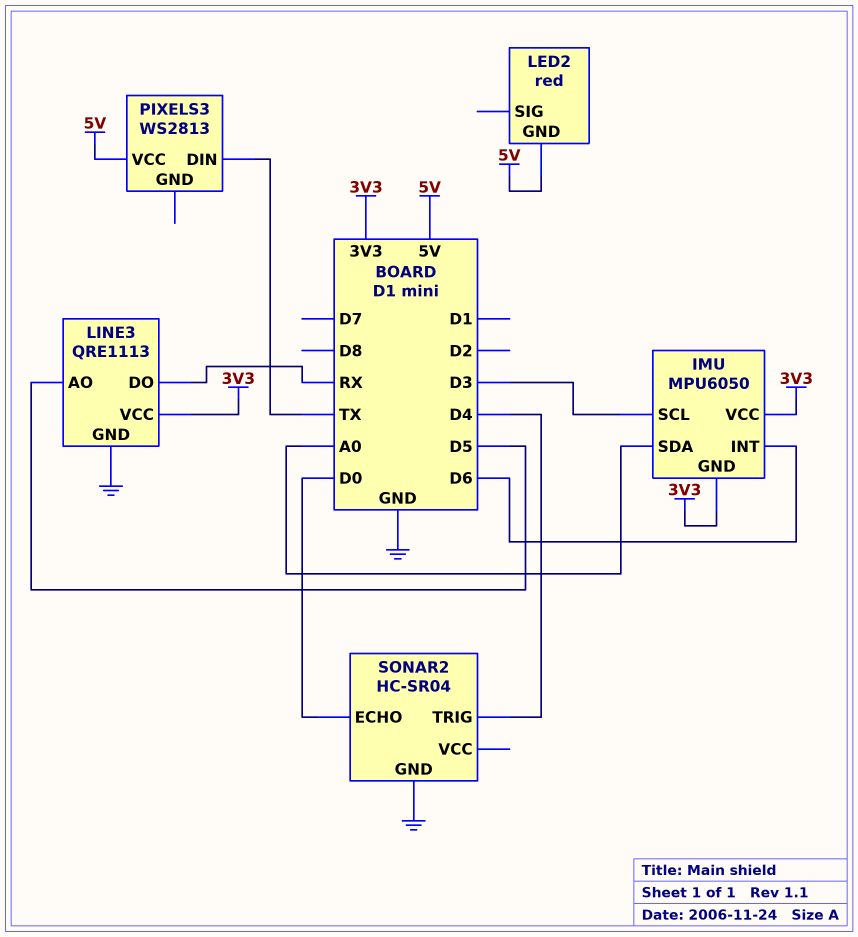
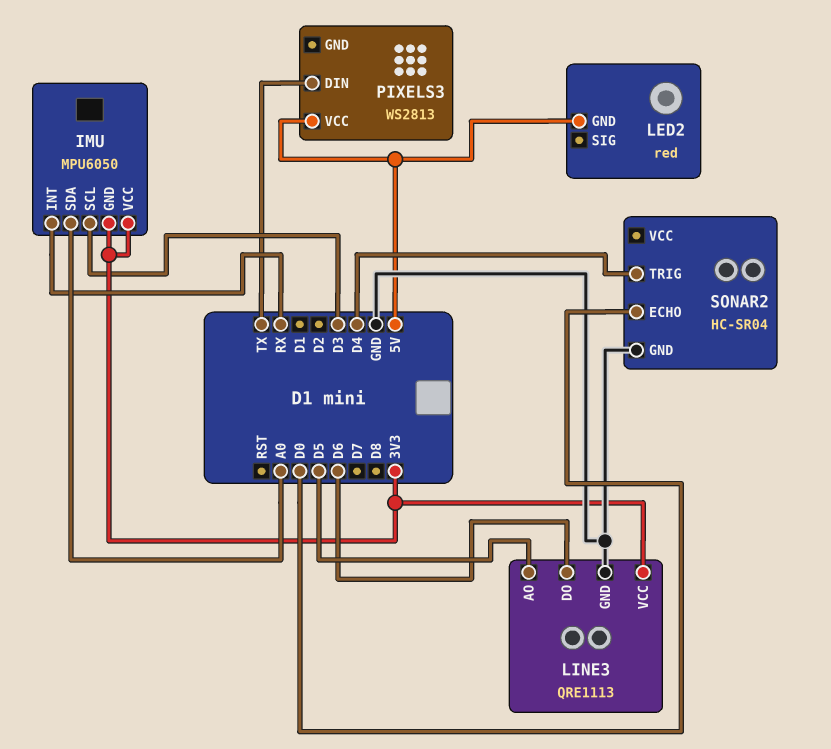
IMU pin INT: D6 -> RX
LINE3 pin DO: RX -> D6

